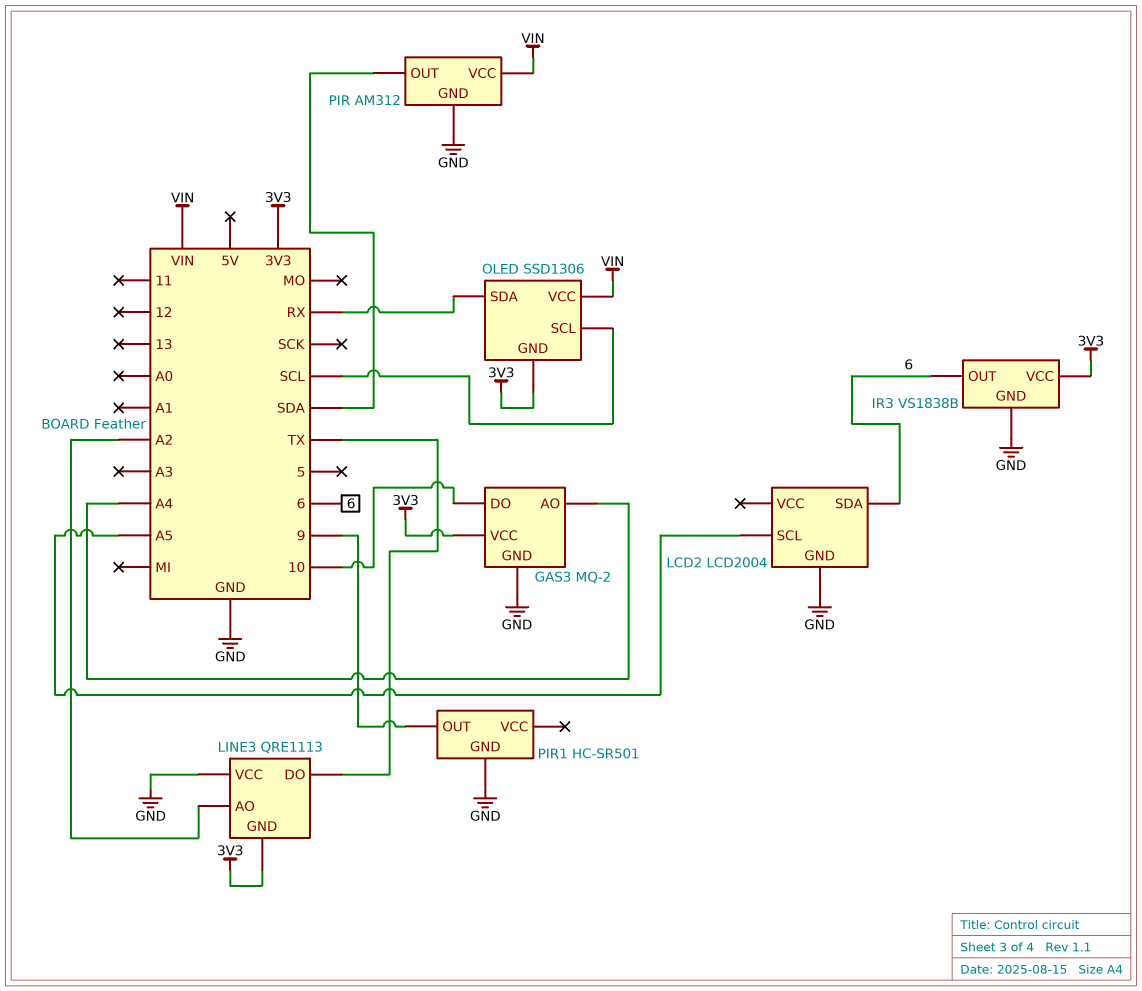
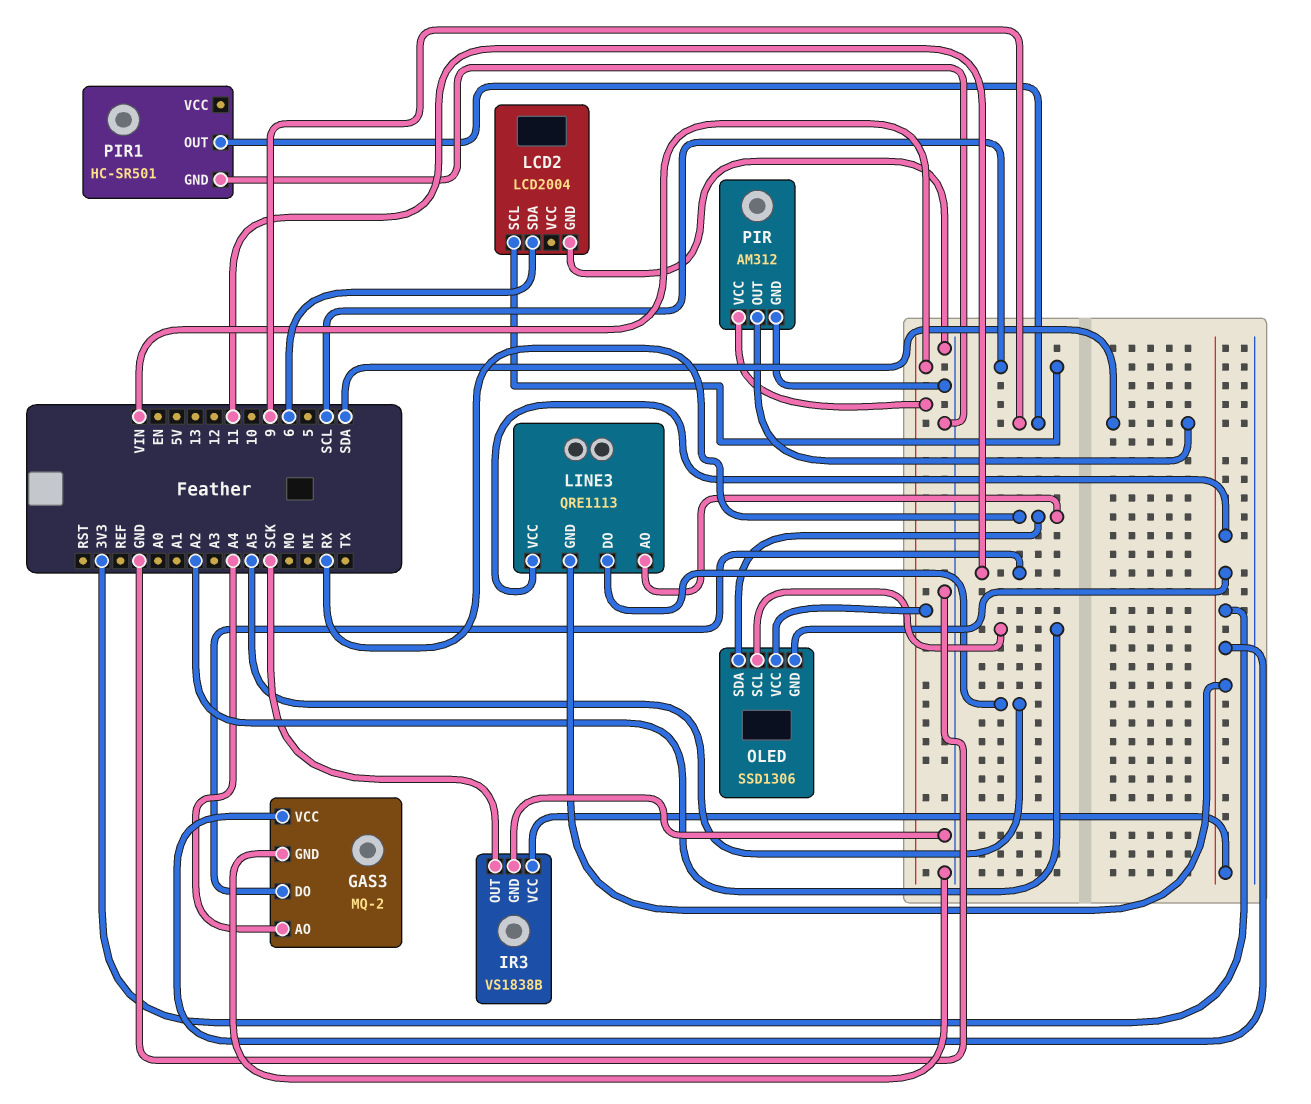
GAS3 pin DO: 10 -> 11
IR3 pin OUT: 6 -> SCK
LCD2 pin SCL: A5 -> SCL
LINE3 pin AO: A2 -> RX
LINE3 pin DO: TX -> A5
LINE3 pin VCC: GND -> 3V3
OLED pin SCL: SCL -> A2

